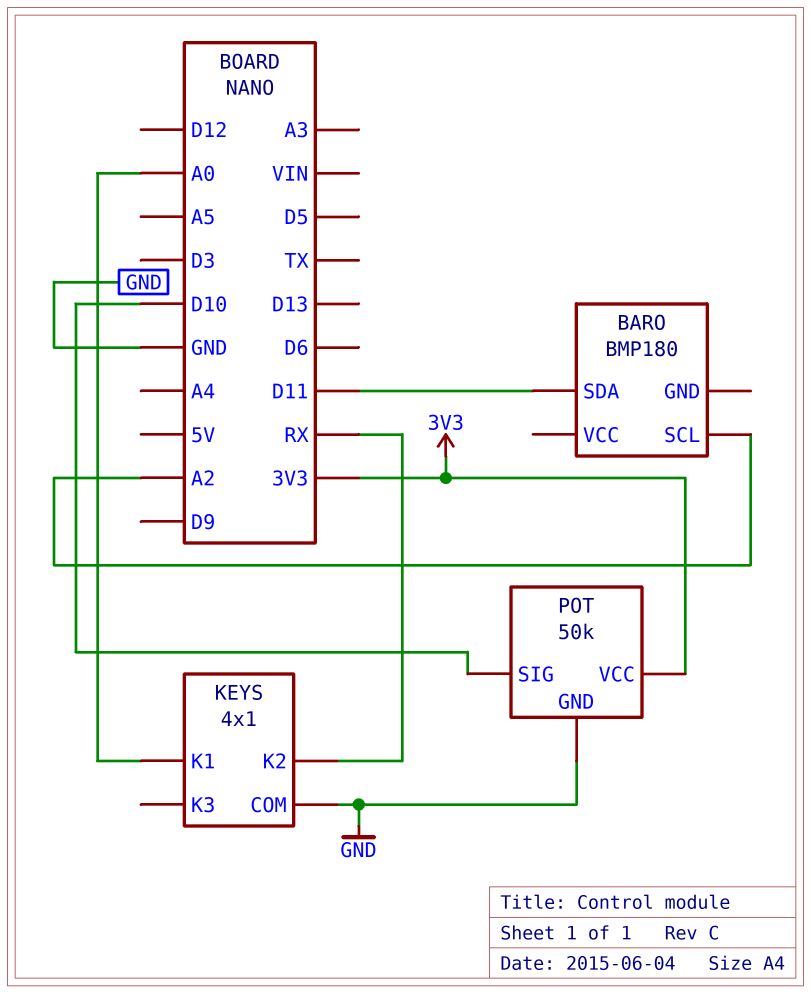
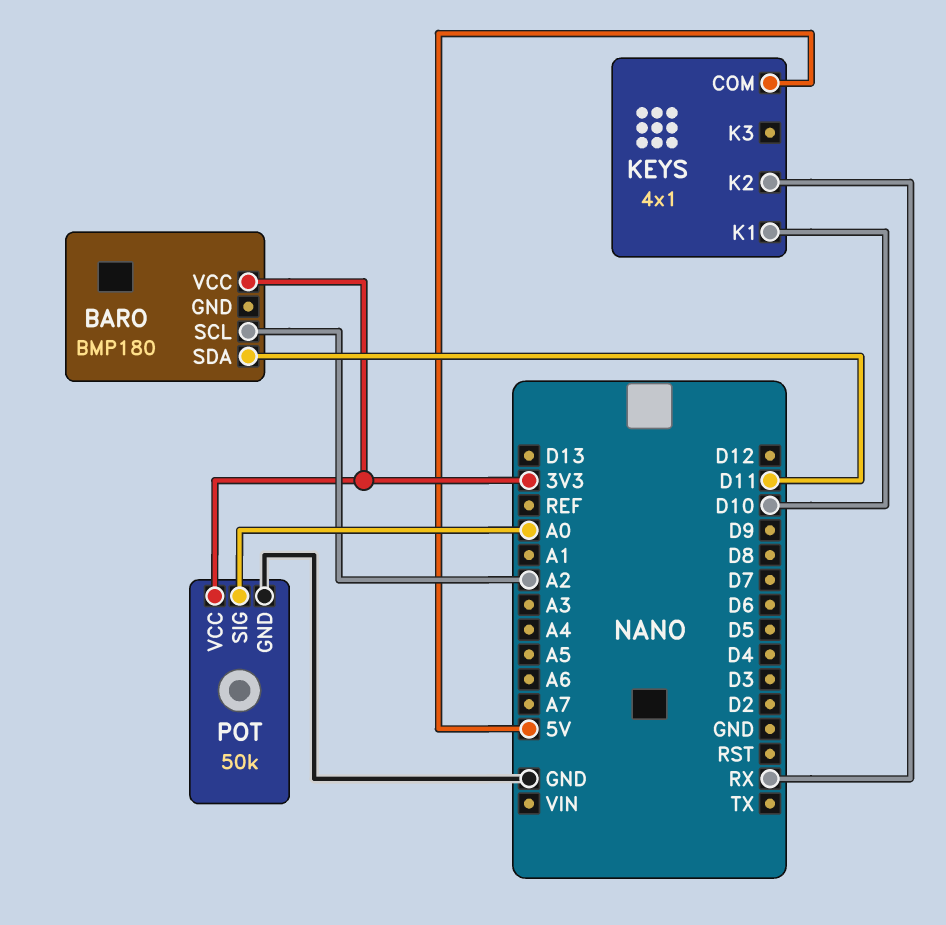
BARO pin VCC: none -> 3V3
KEYS pin COM: GND -> 5V
KEYS pin K1: A0 -> D10
POT pin SIG: D10 -> A0

